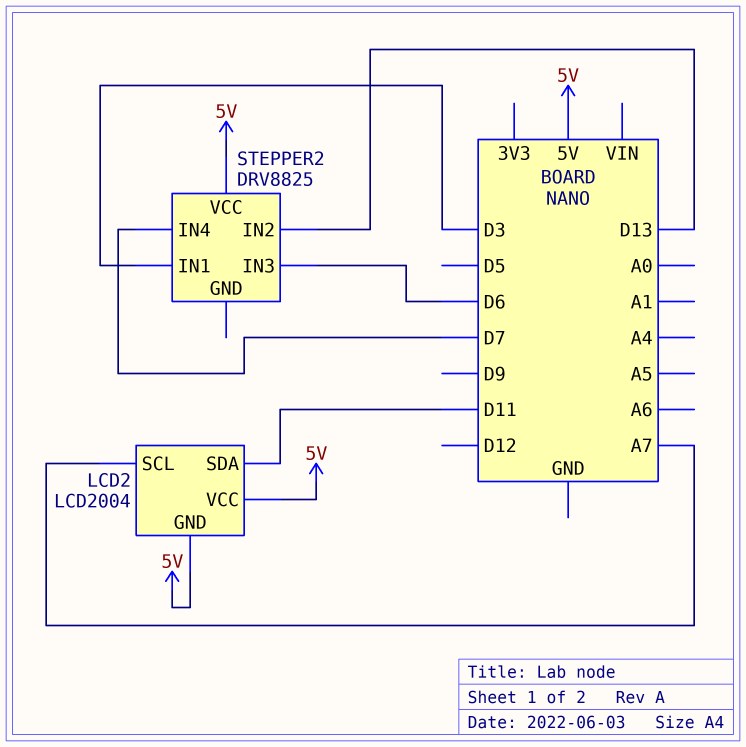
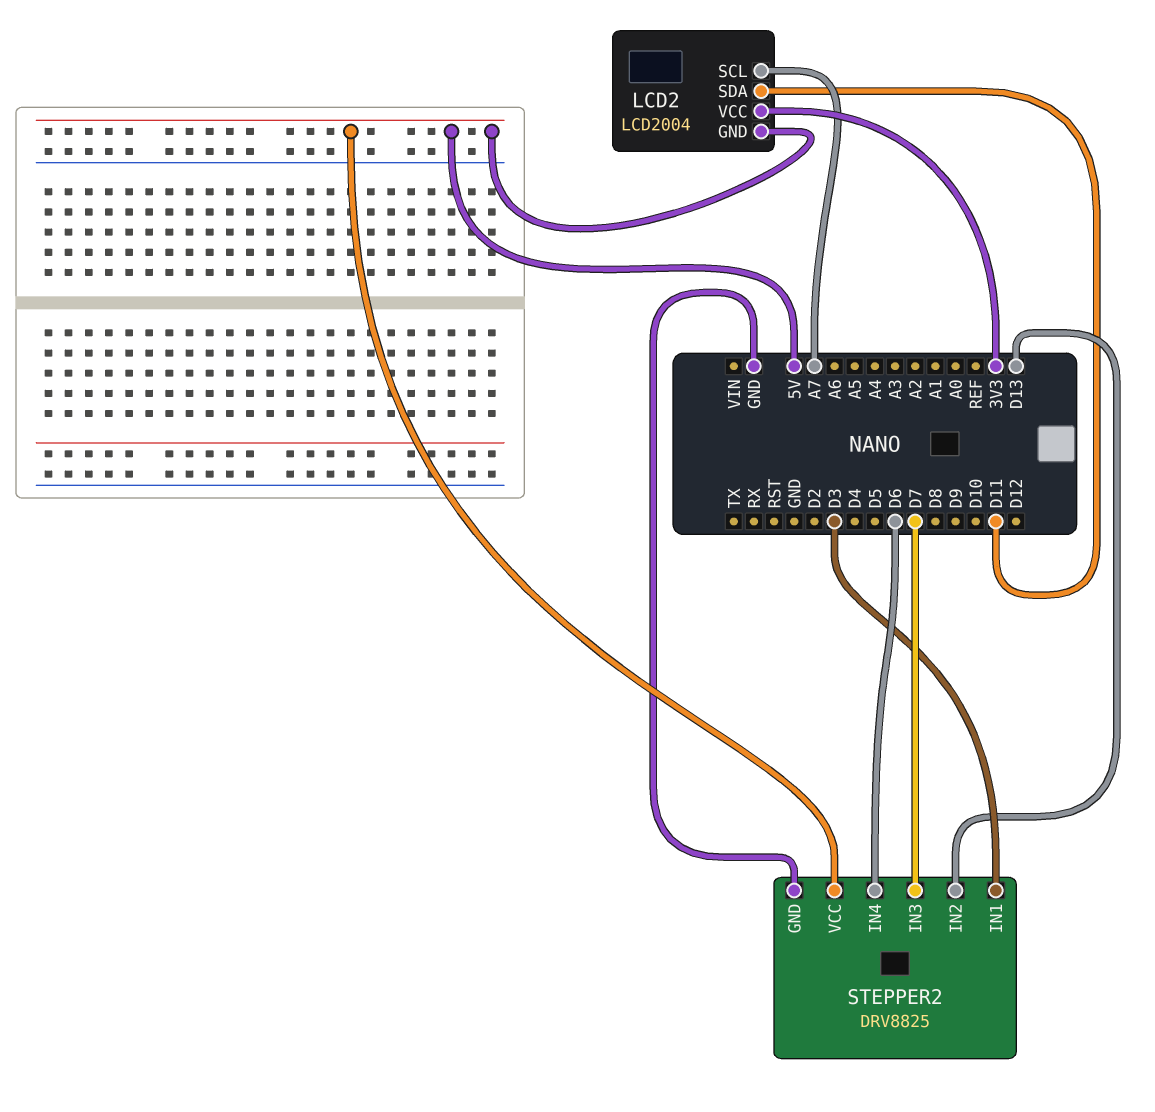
LCD2 pin VCC: 5V -> 3V3
STEPPER2 pin GND: none -> GND
STEPPER2 pin IN3: D6 -> D7
STEPPER2 pin IN4: D7 -> D6

